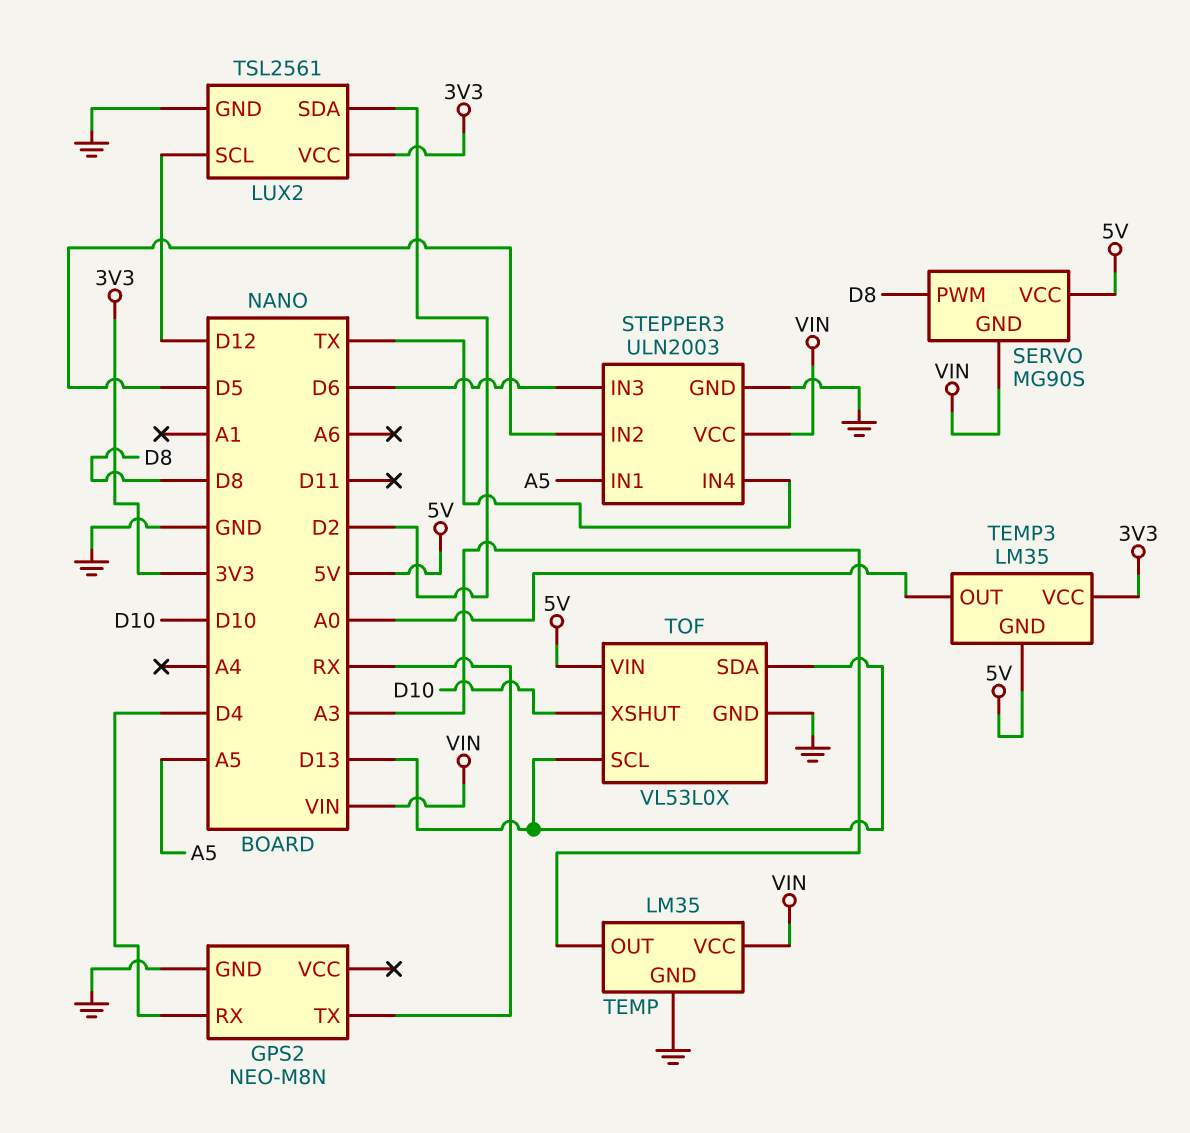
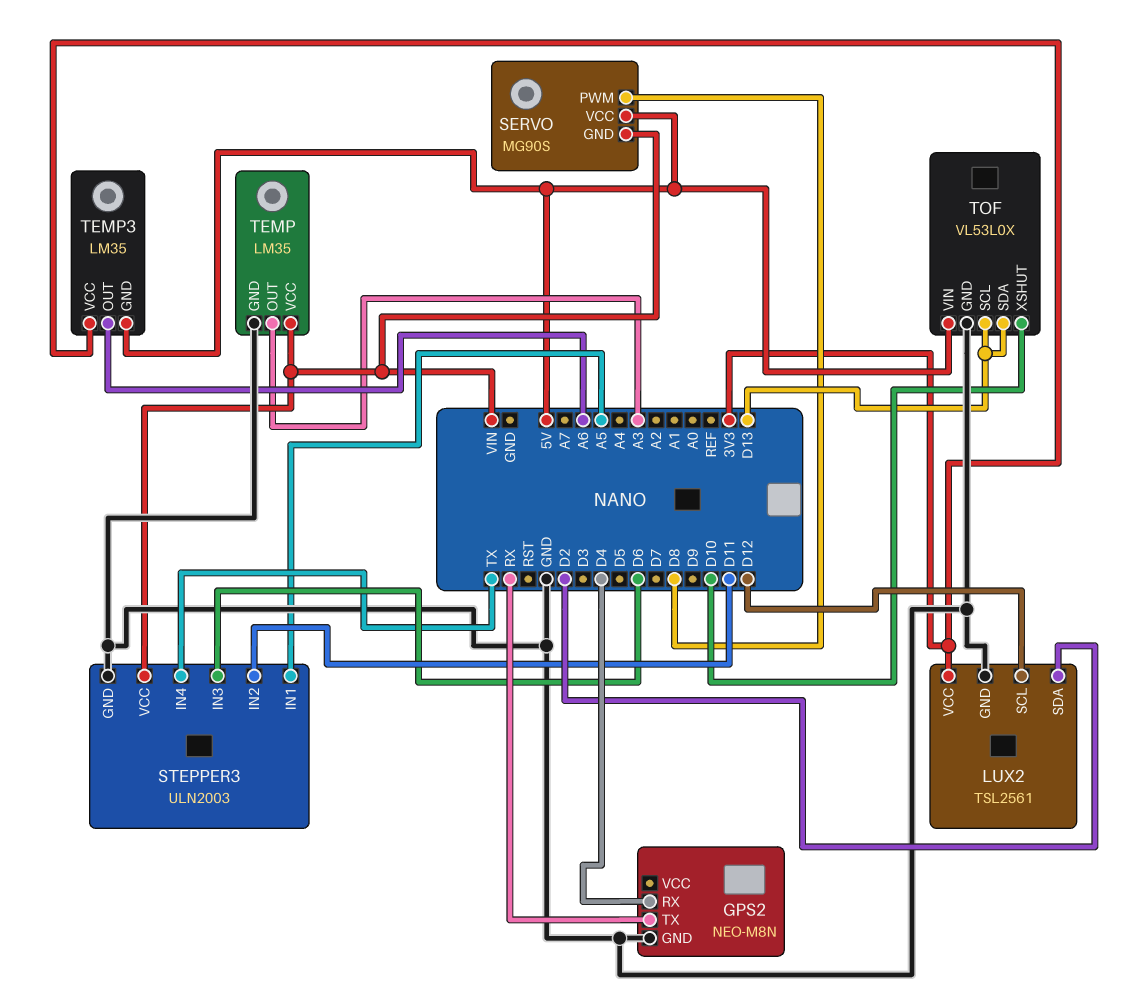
STEPPER3 pin IN2: D5 -> D11
TEMP3 pin OUT: A0 -> A6

